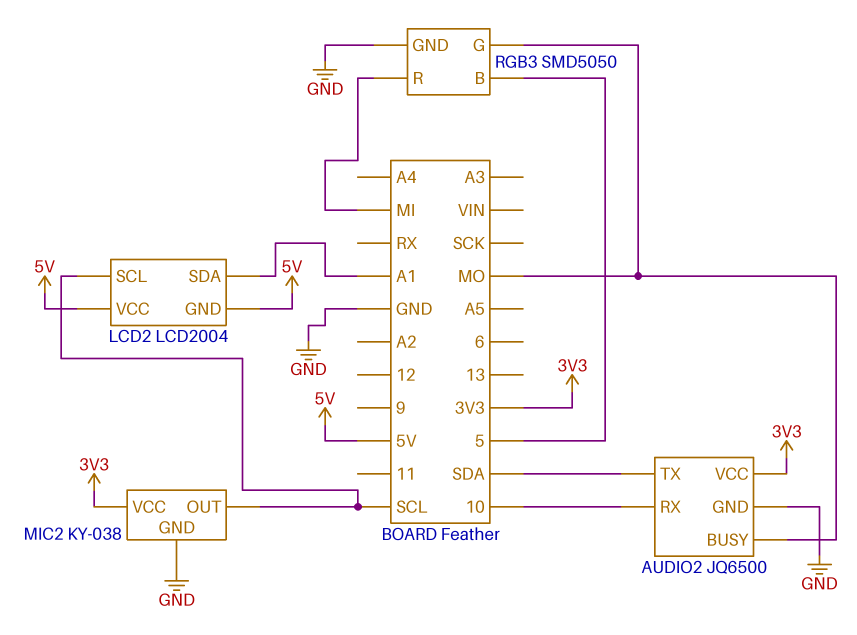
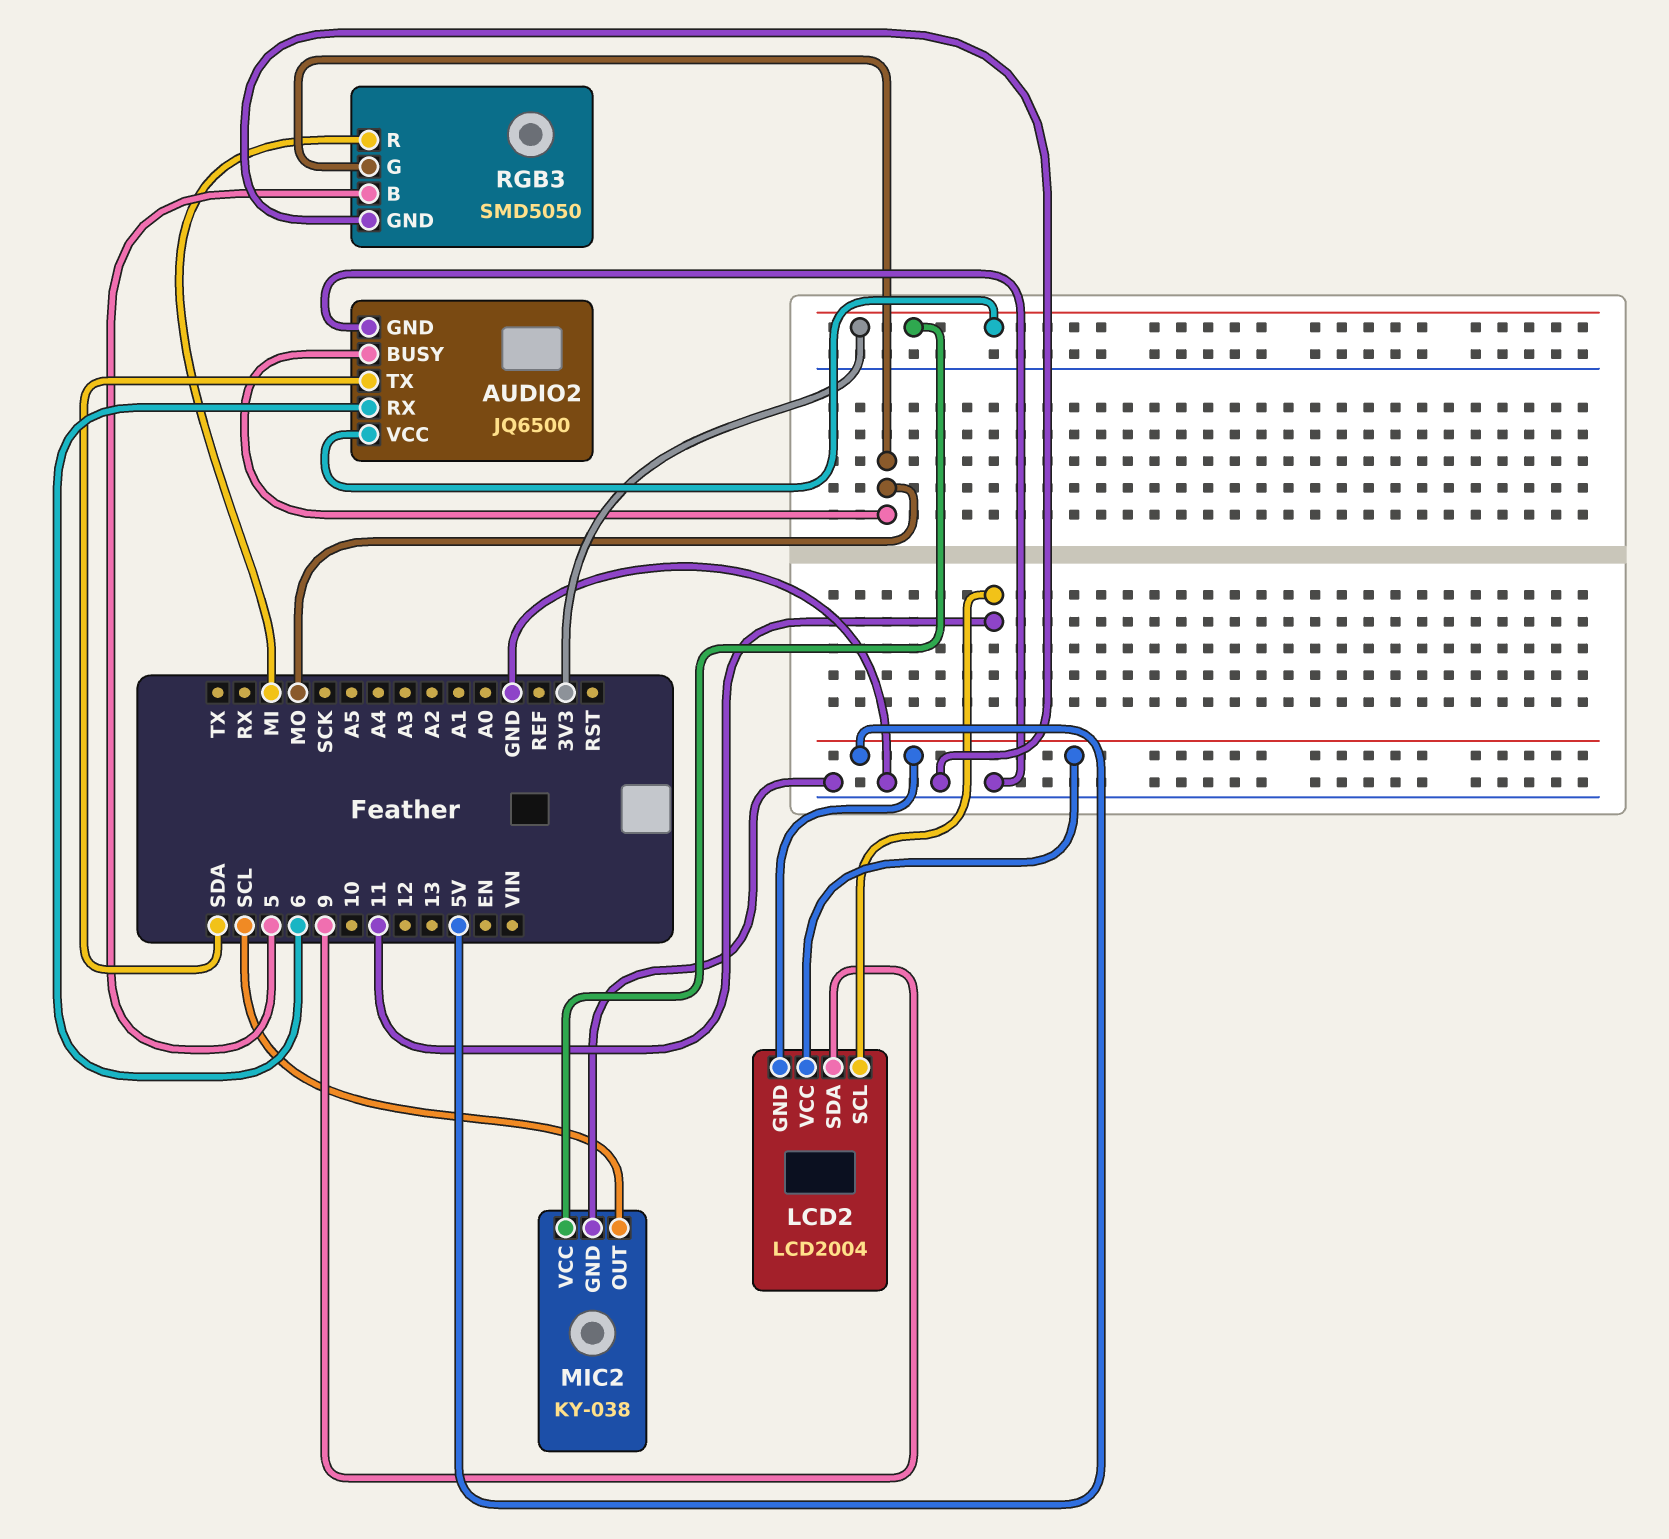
AUDIO2 pin RX: 10 -> 6
LCD2 pin SCL: SCL -> 11
LCD2 pin SDA: A1 -> 9

